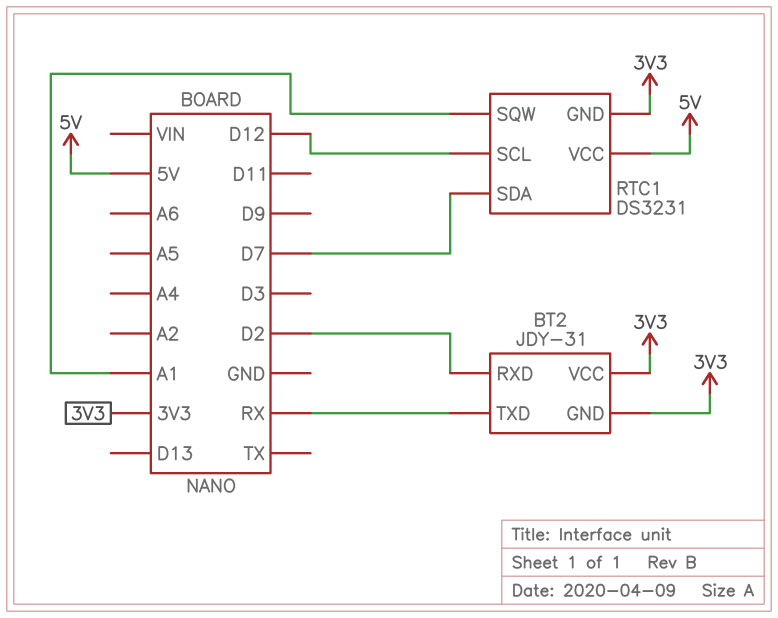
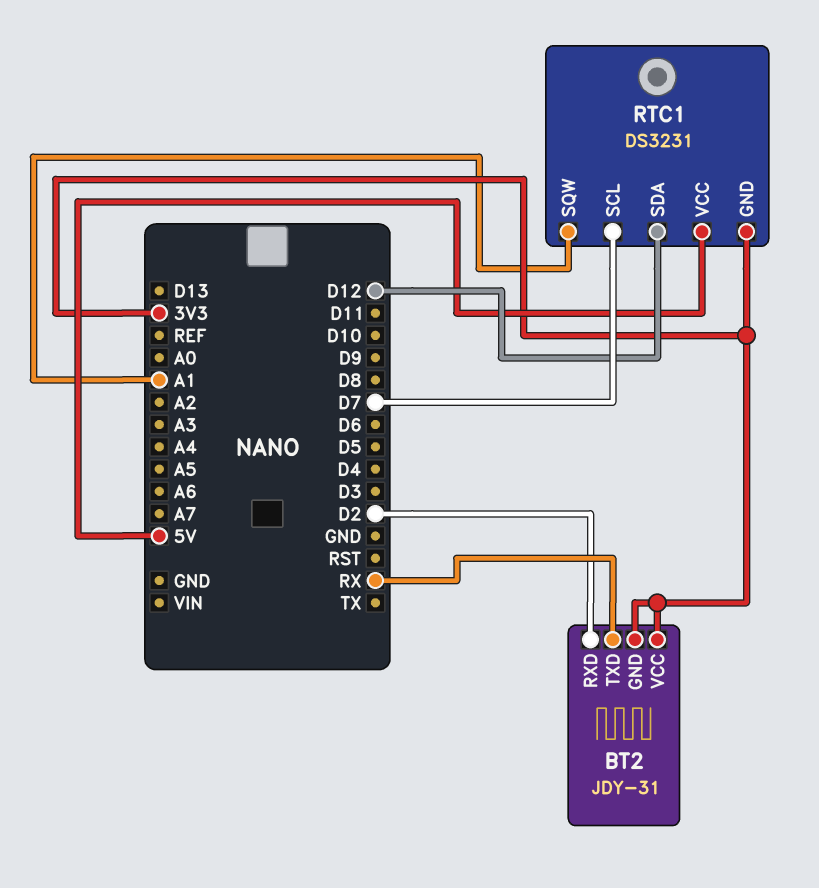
RTC1 pin SCL: D12 -> D7
RTC1 pin SDA: D7 -> D12

